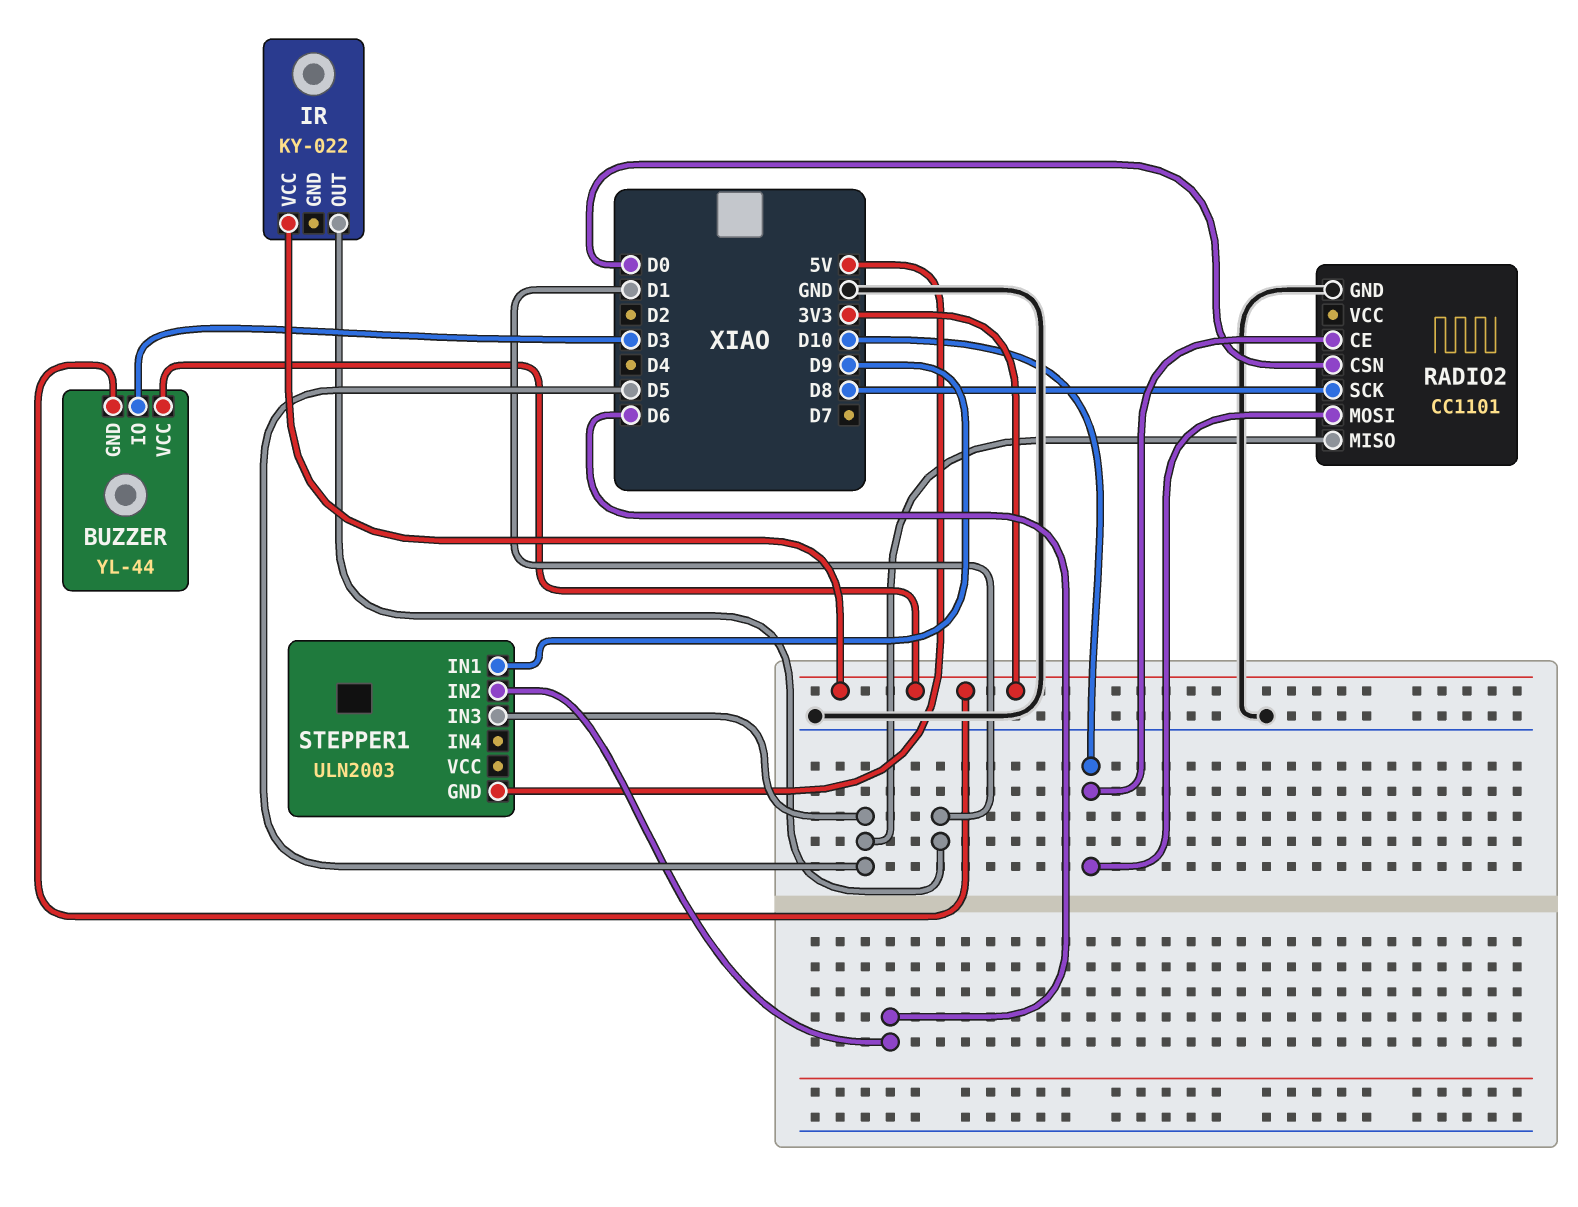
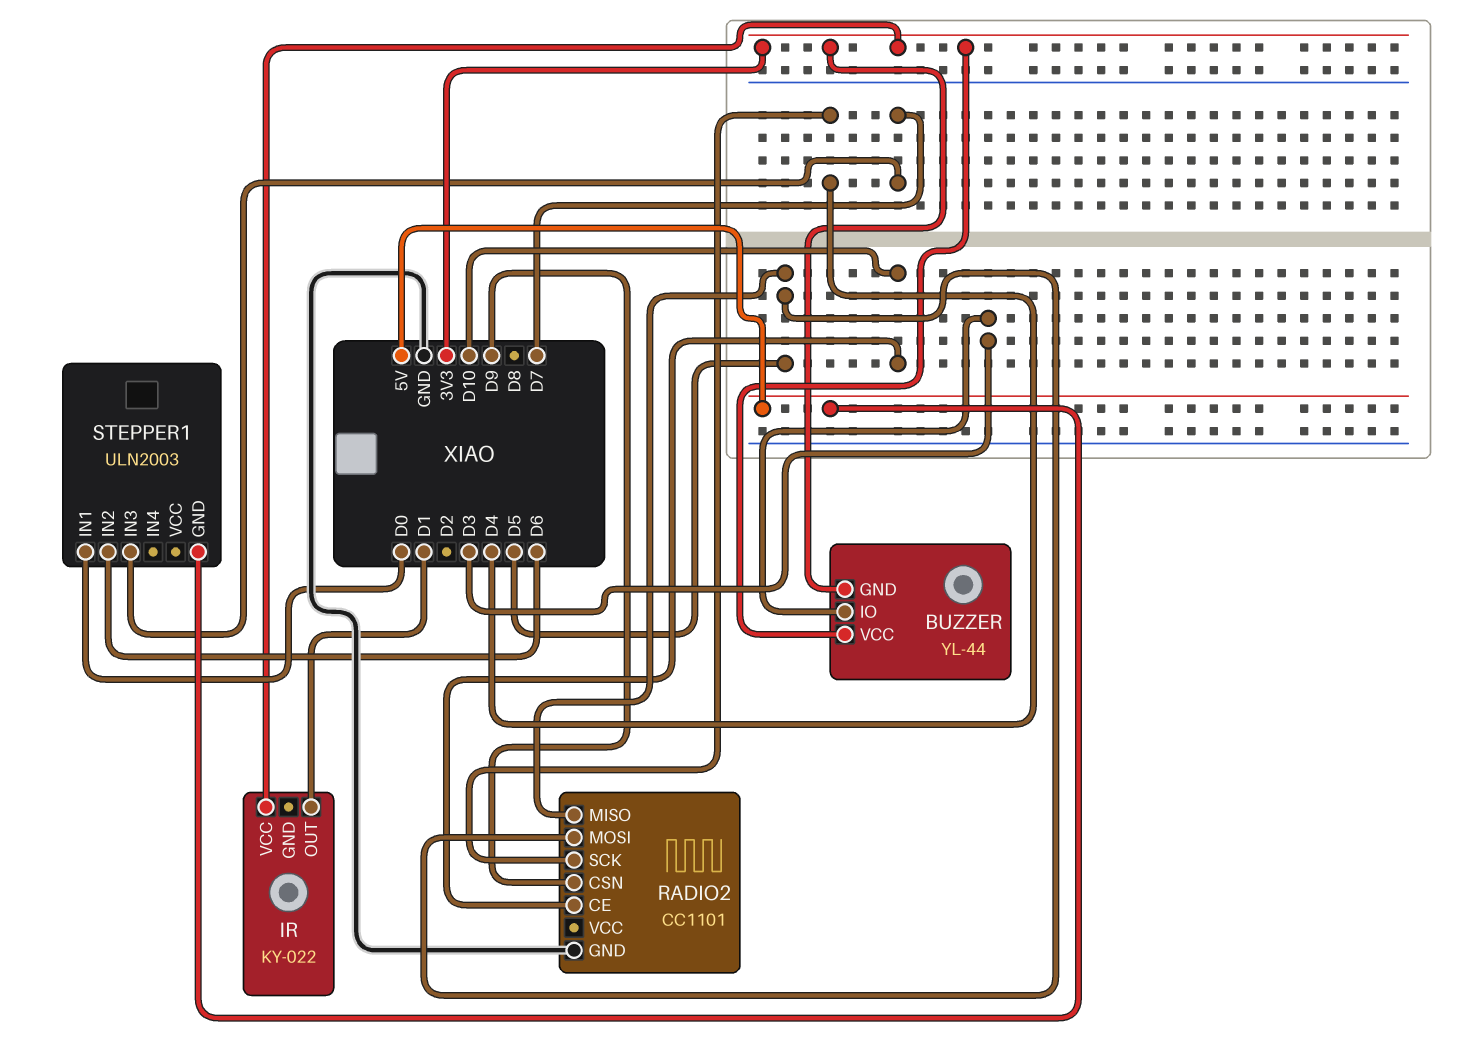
RADIO2 pin CSN: D0 -> D9
RADIO2 pin MOSI: D10 -> D5
RADIO2 pin SCK: D8 -> D4
STEPPER1 pin IN1: D9 -> D0
STEPPER1 pin IN3: D5 -> D7

